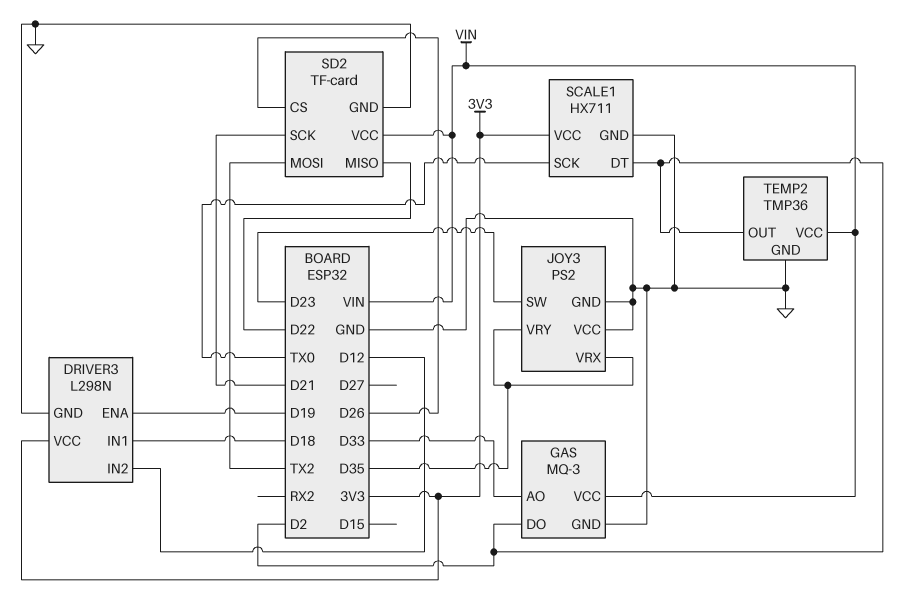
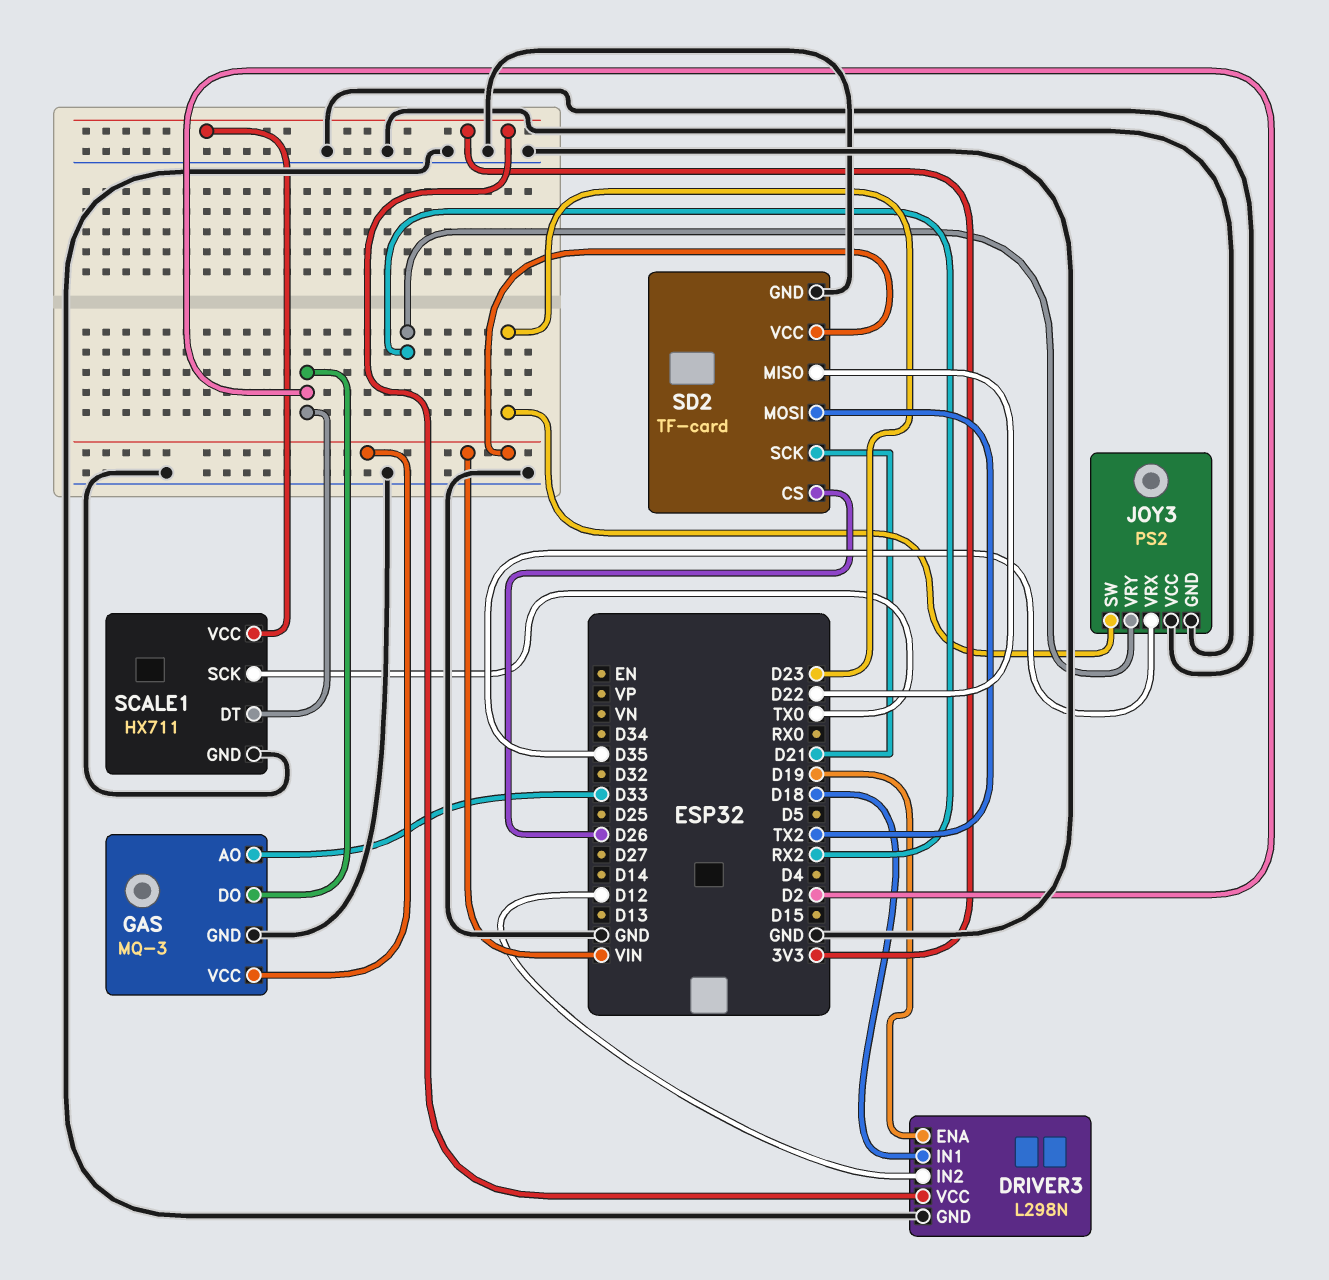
JOY3 pin VRY: D35 -> RX2
TEMP2: TMP36 -> none
TEMP2 pin GND: GND -> none
TEMP2 pin OUT: D2 -> none
TEMP2 pin VCC: VIN -> none

